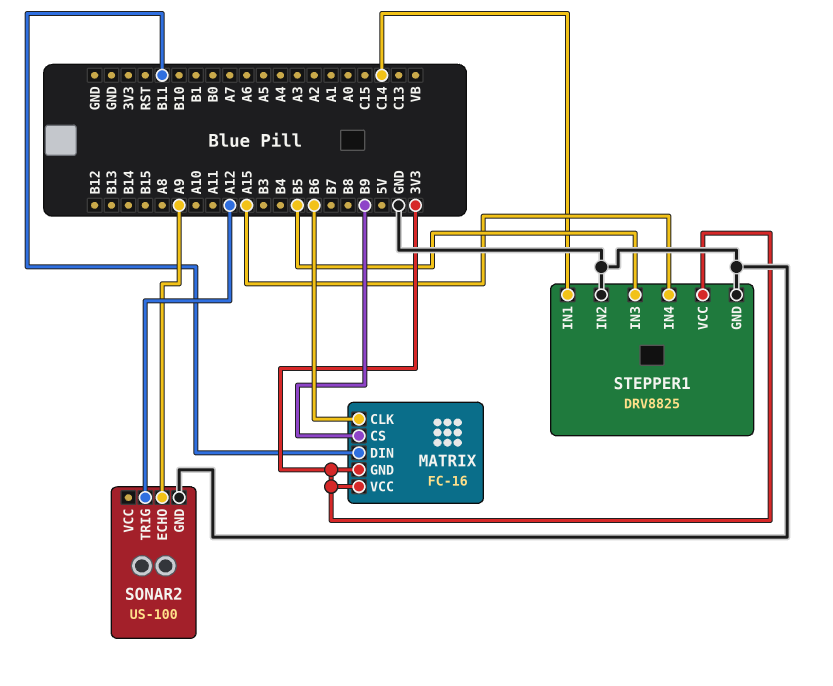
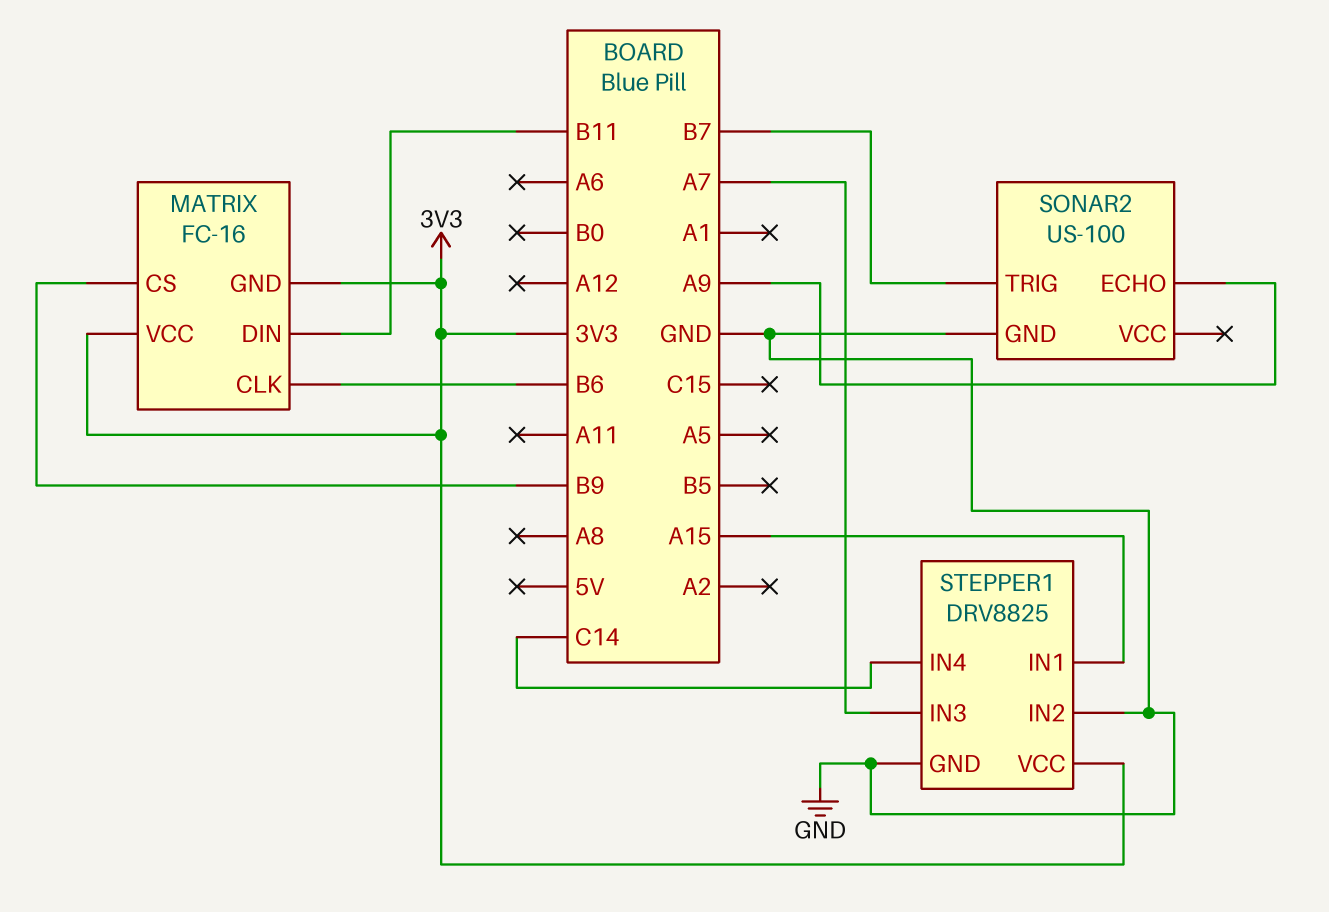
SONAR2 pin TRIG: A12 -> B7
STEPPER1 pin IN1: C14 -> A15
STEPPER1 pin IN3: B5 -> A7
STEPPER1 pin IN4: A15 -> C14

